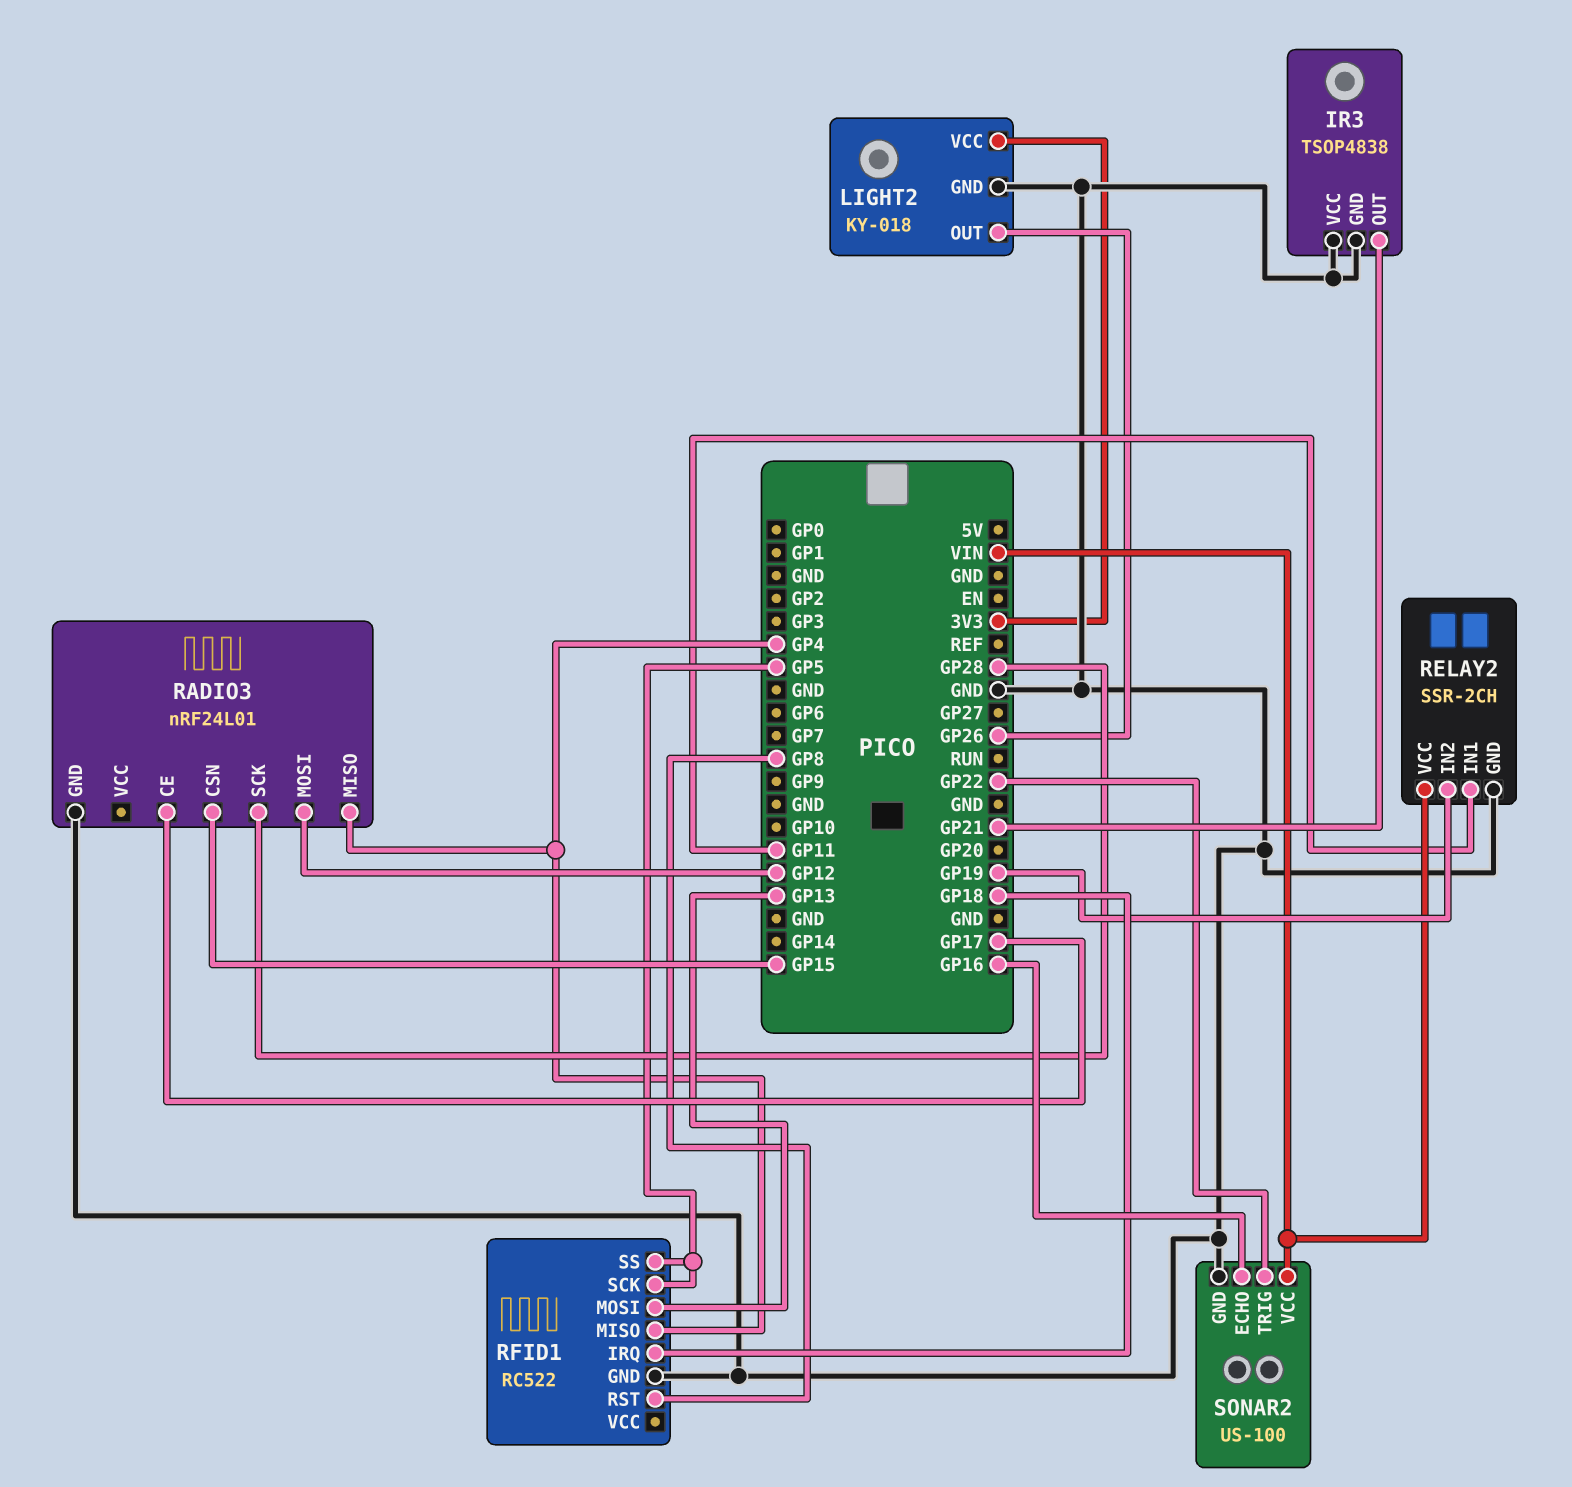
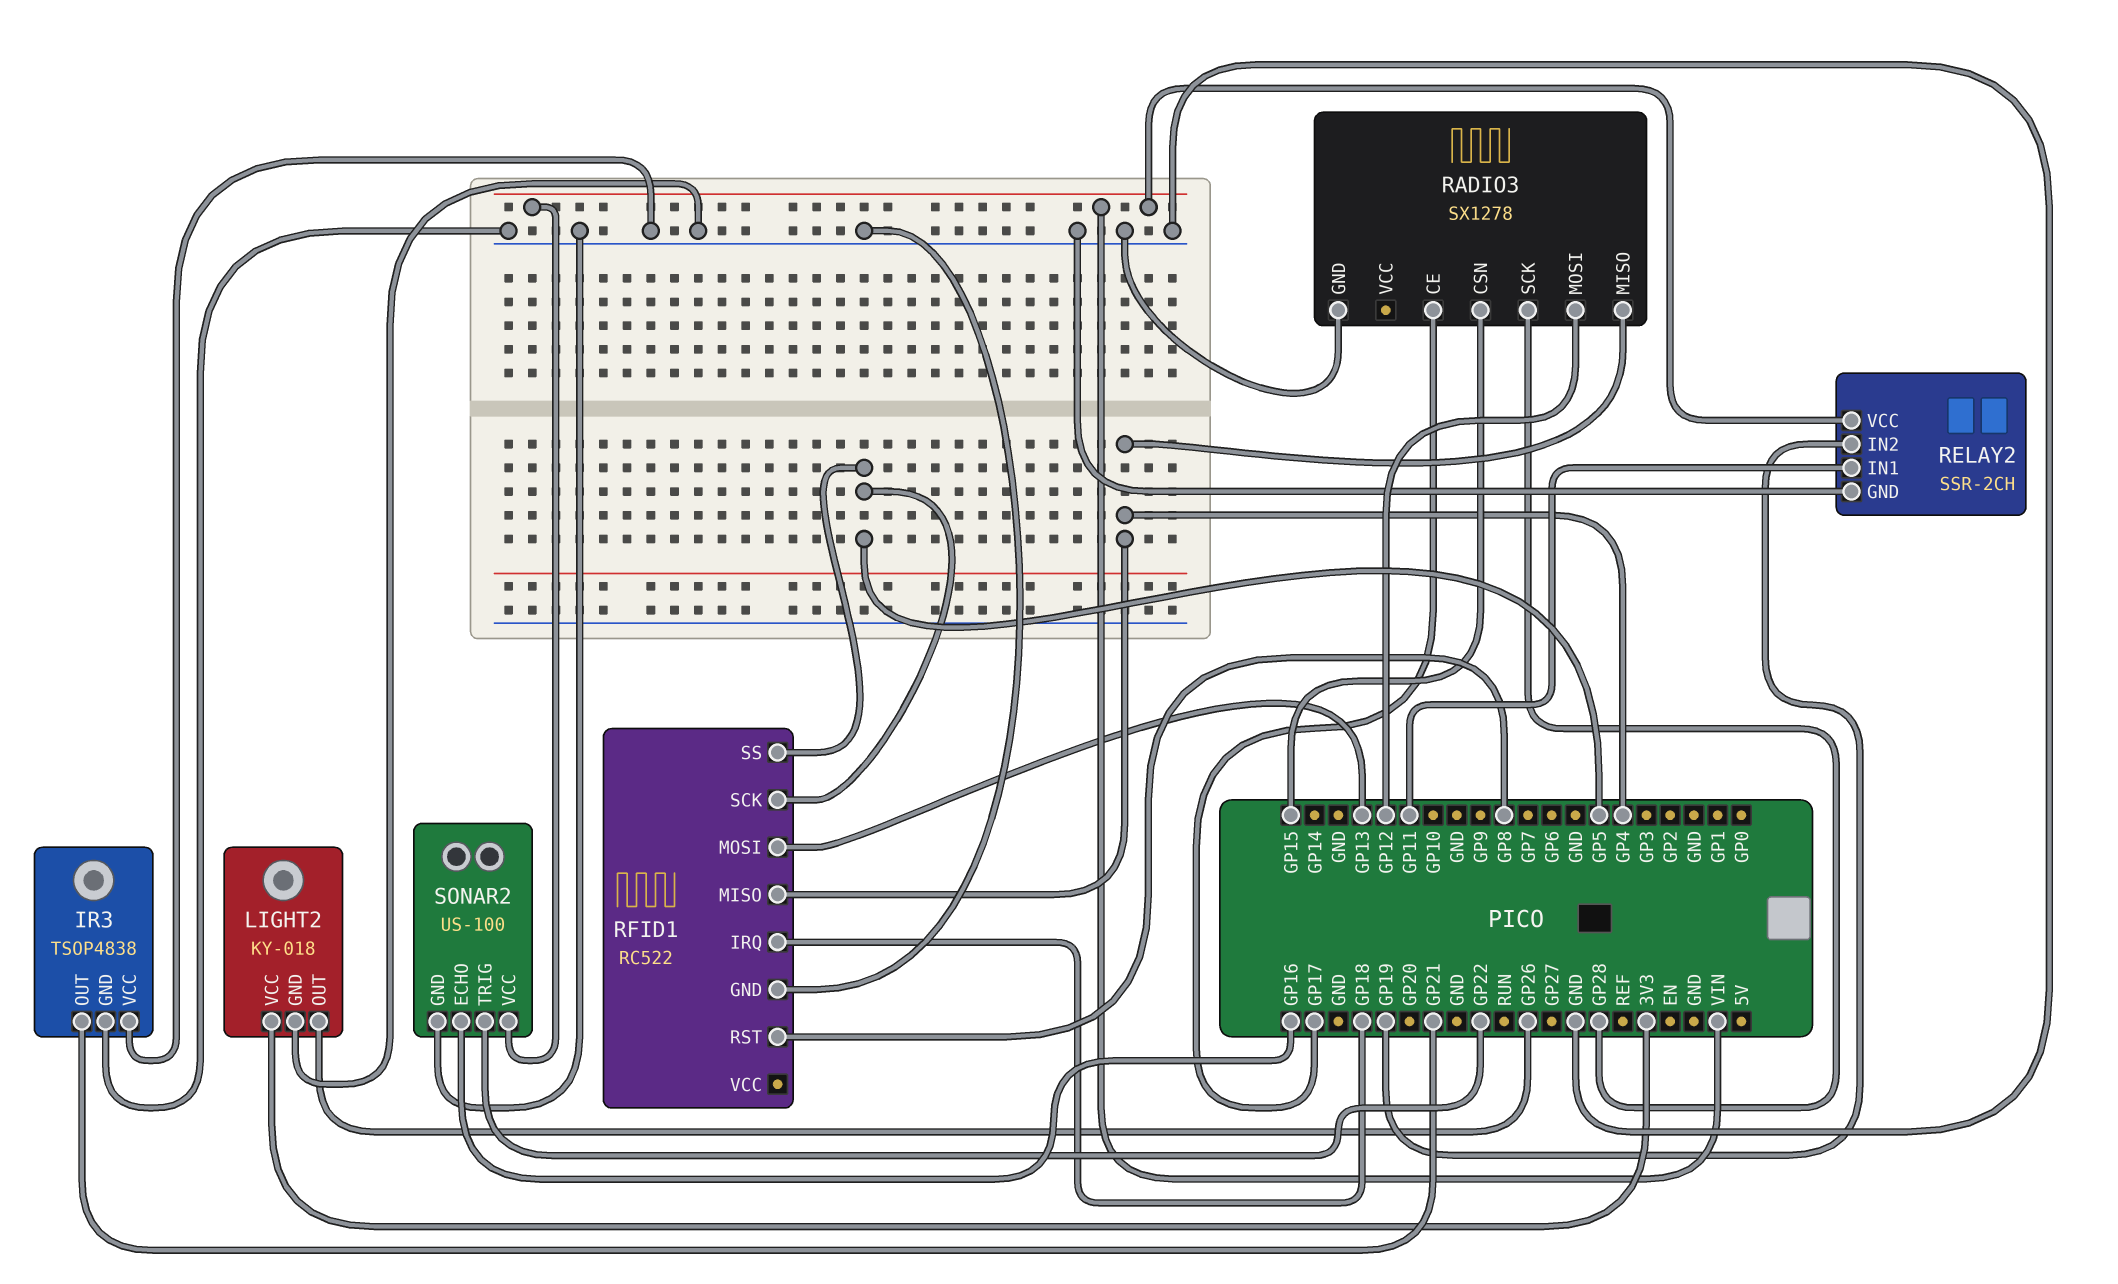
RADIO3: nRF24L01 -> SX1278

